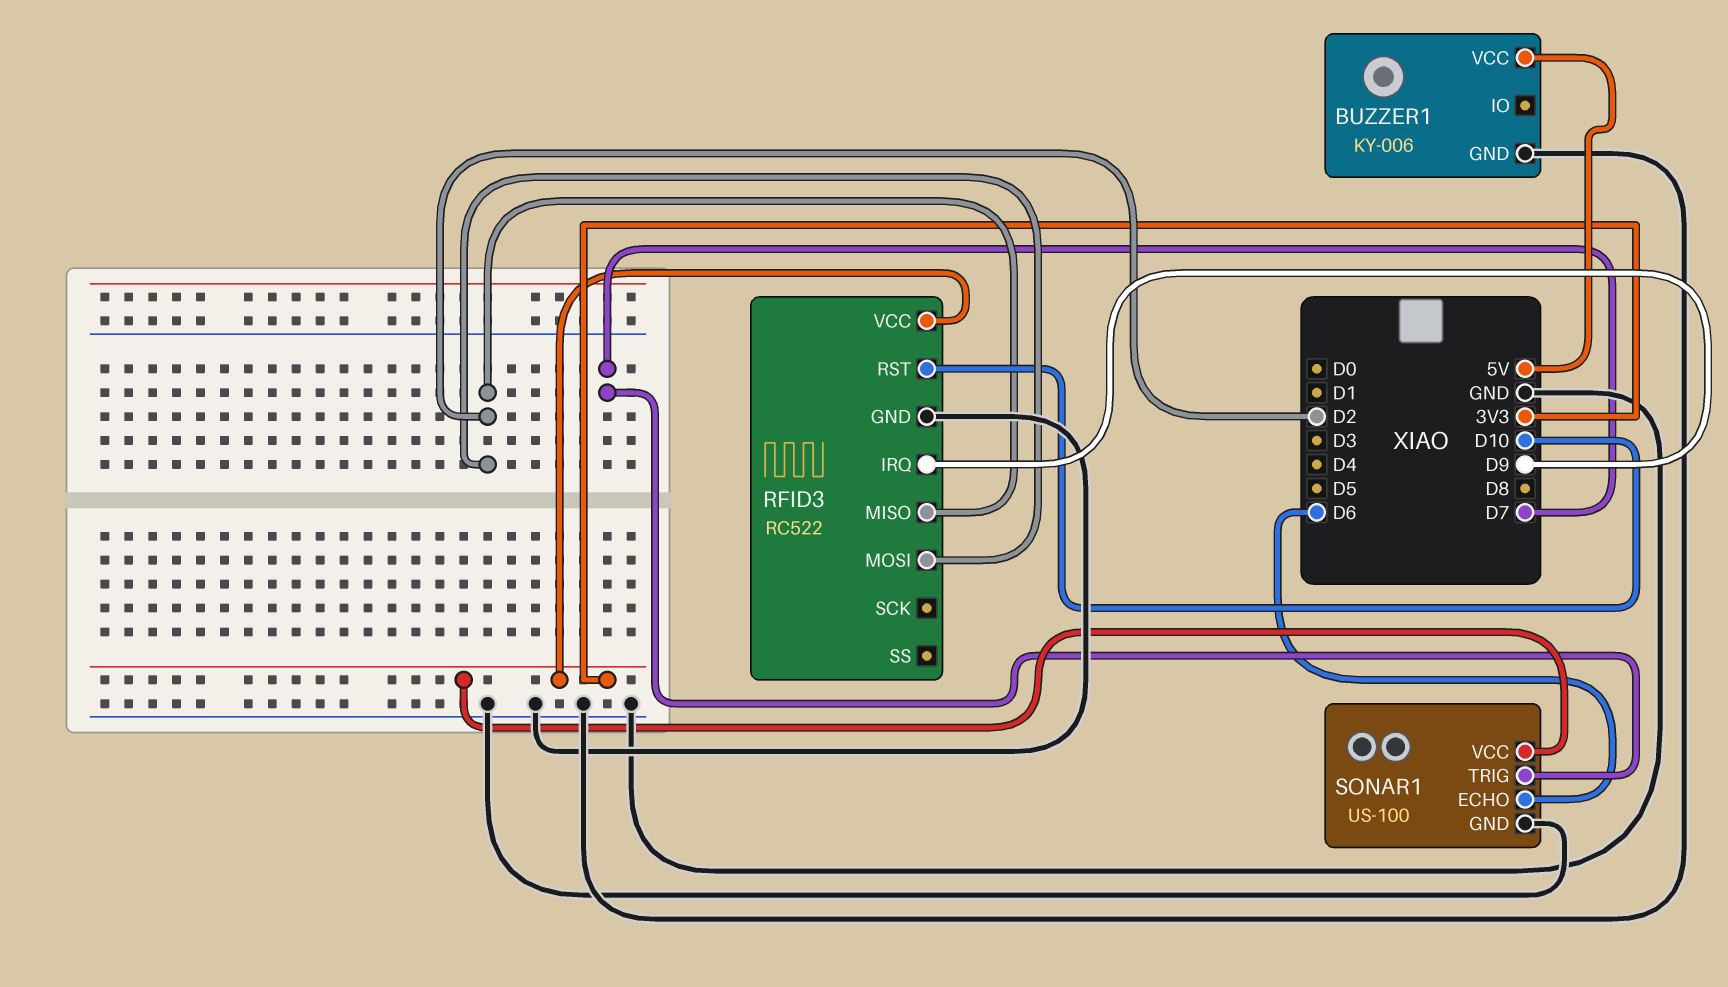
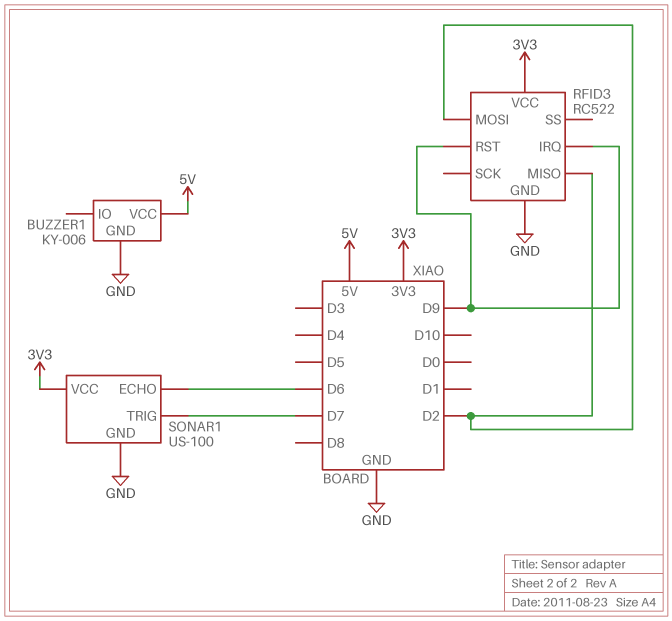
RFID3 pin RST: D10 -> D9

